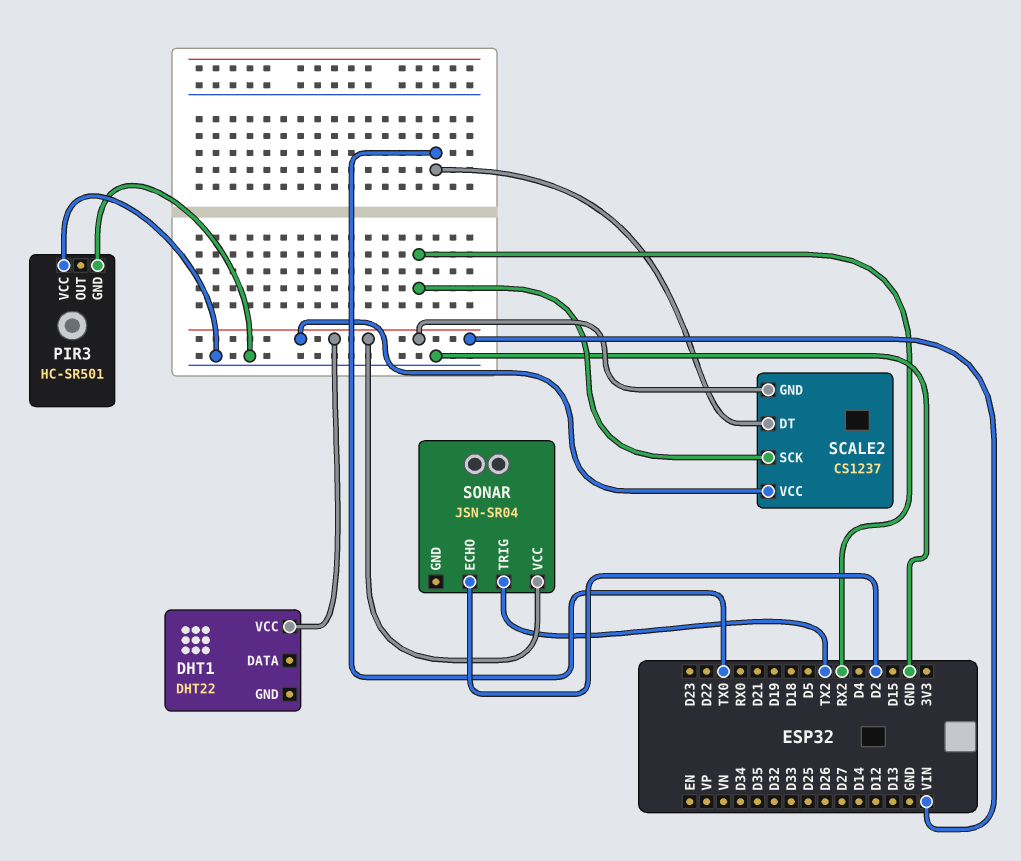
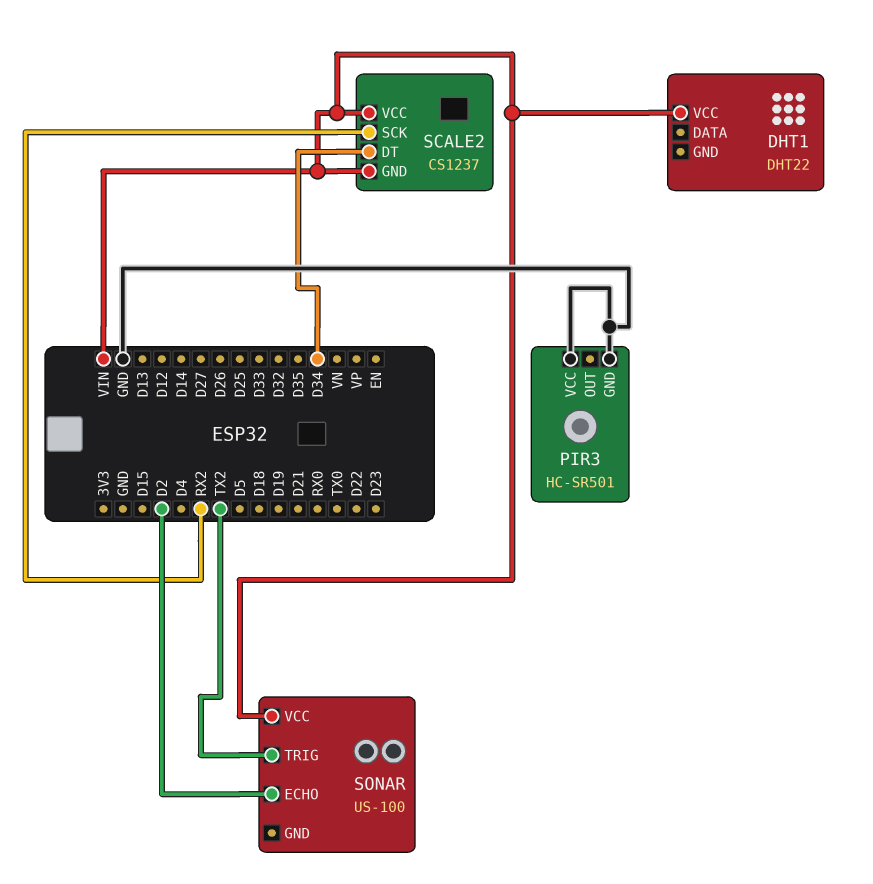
SCALE2 pin DT: TX0 -> D34
SONAR: JSN-SR04 -> US-100

